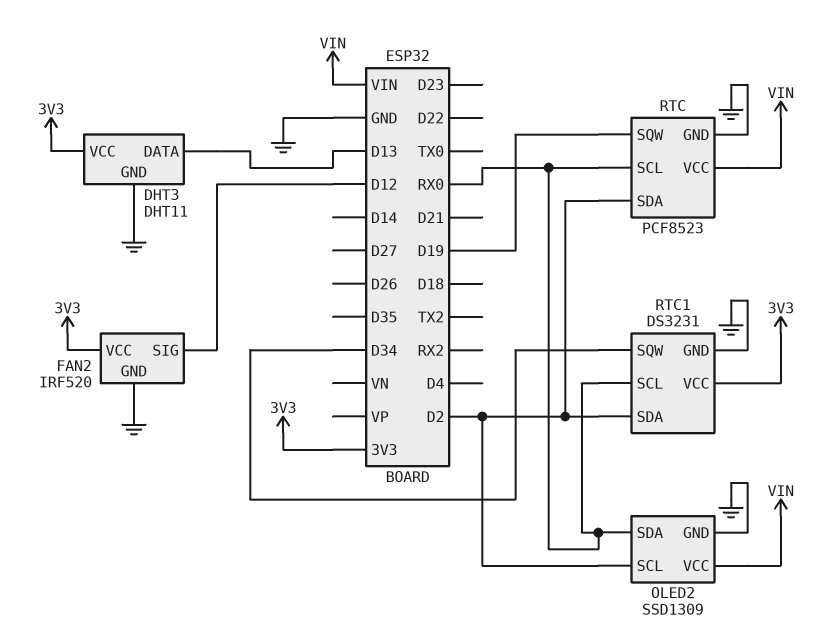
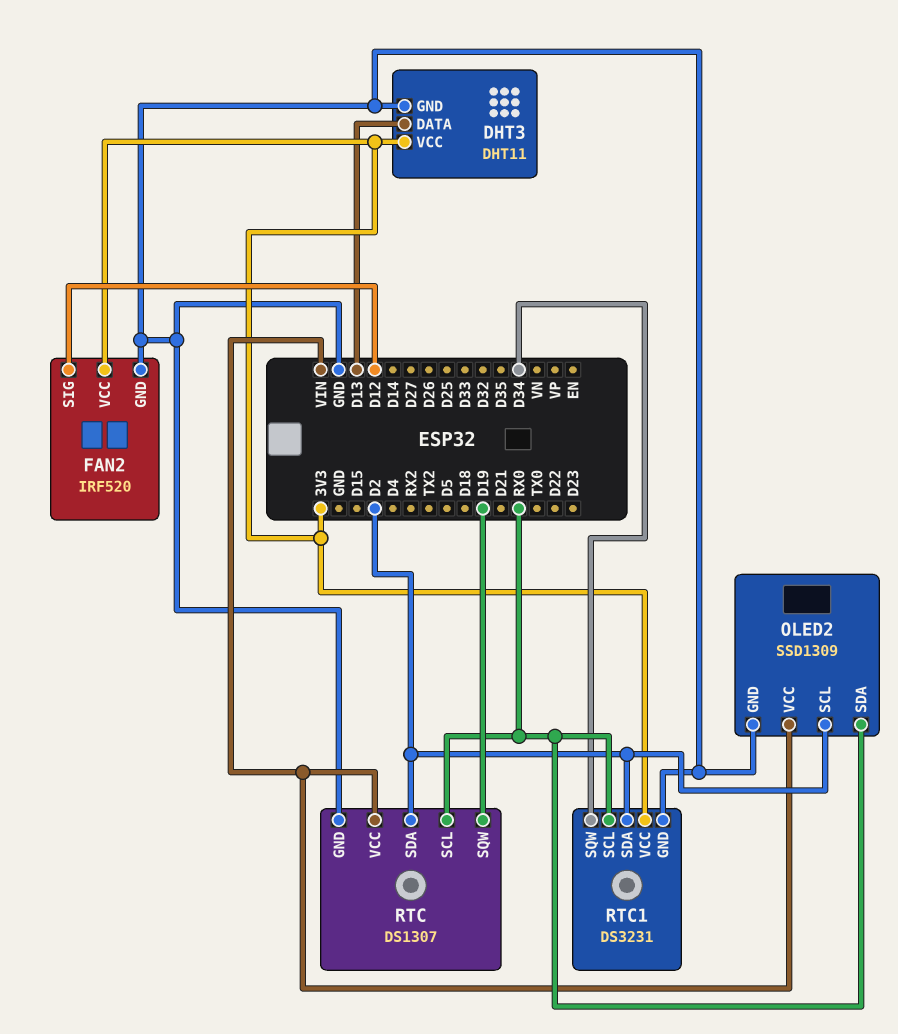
RTC: PCF8523 -> DS1307

